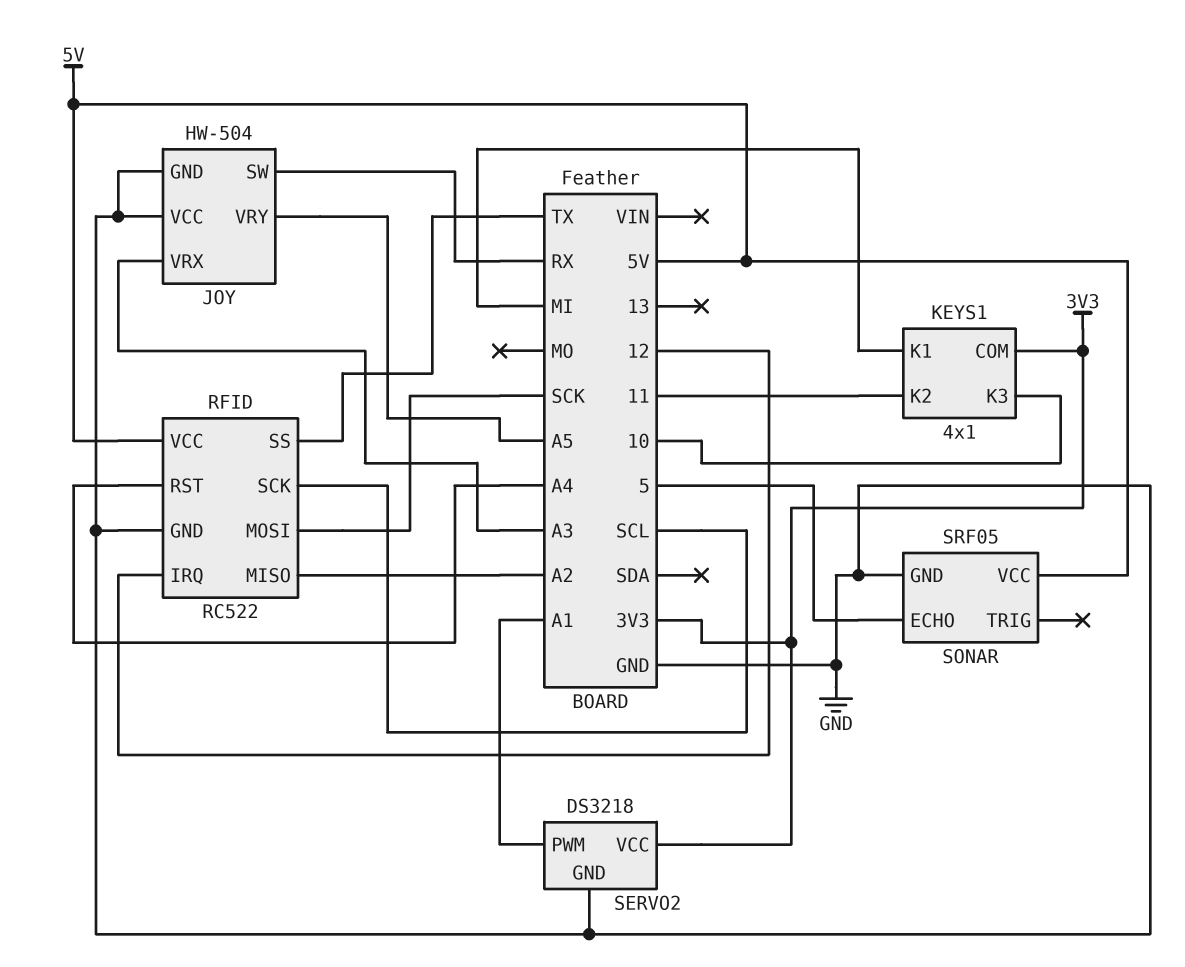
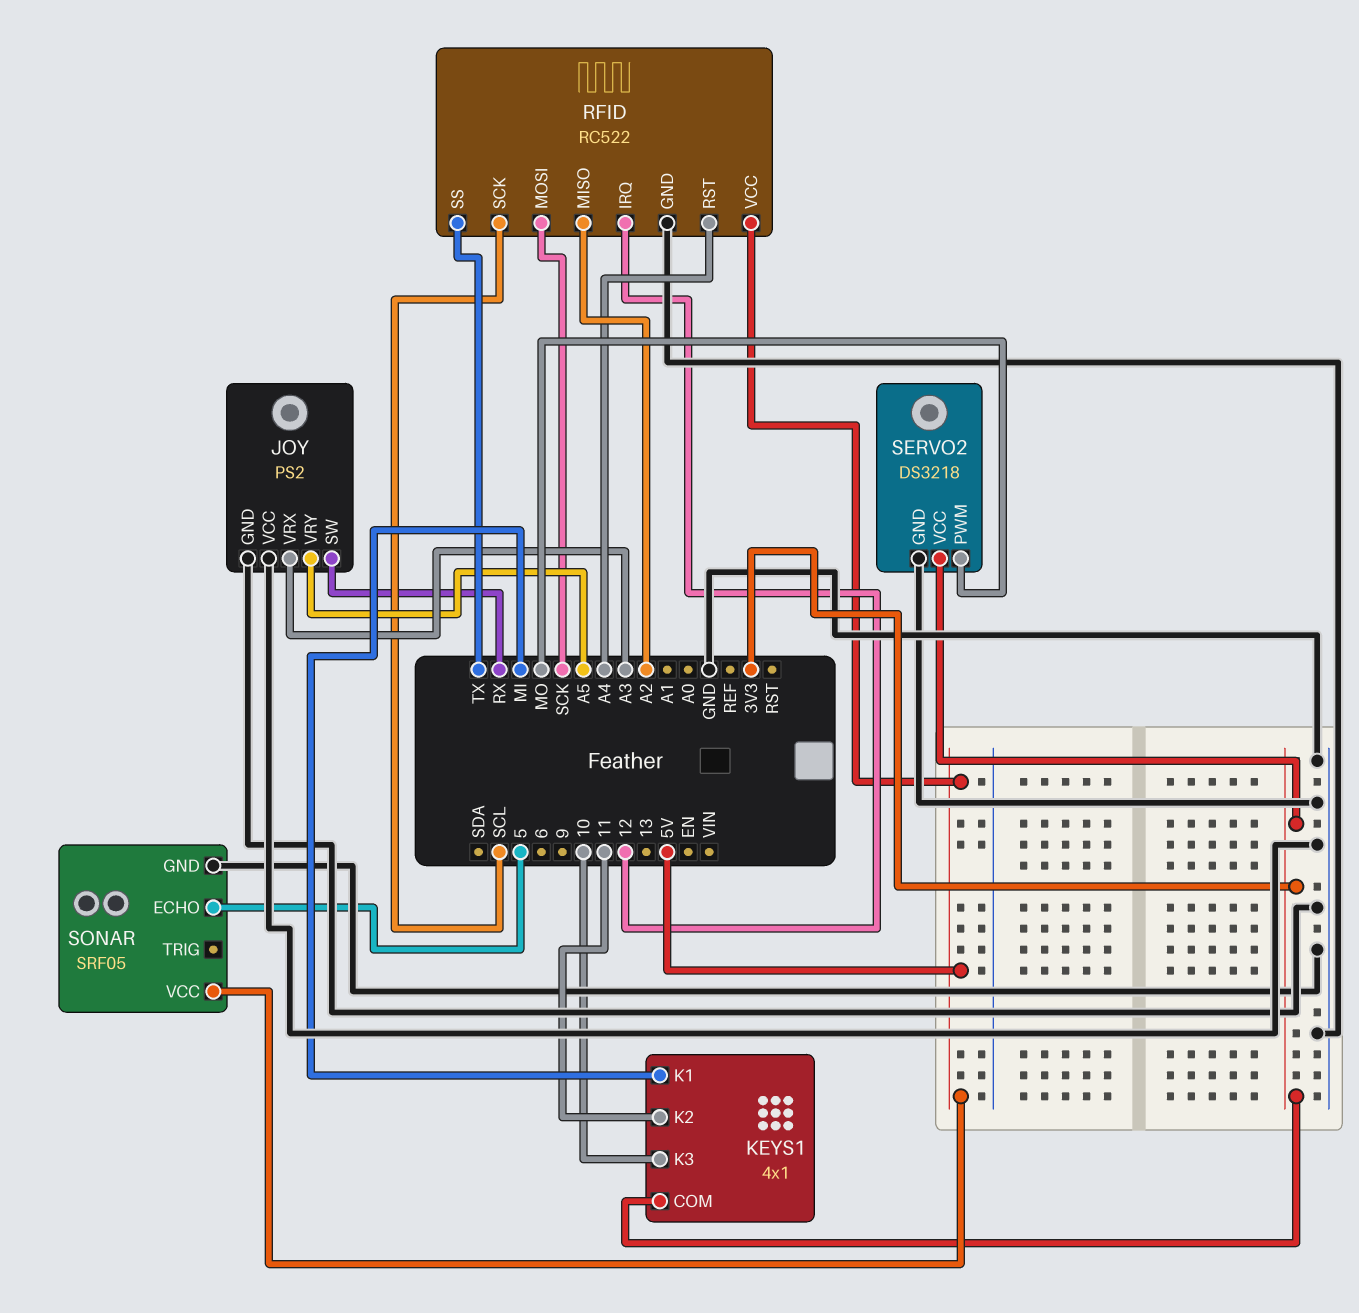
JOY: HW-504 -> PS2
SERVO2 pin PWM: A1 -> MO

